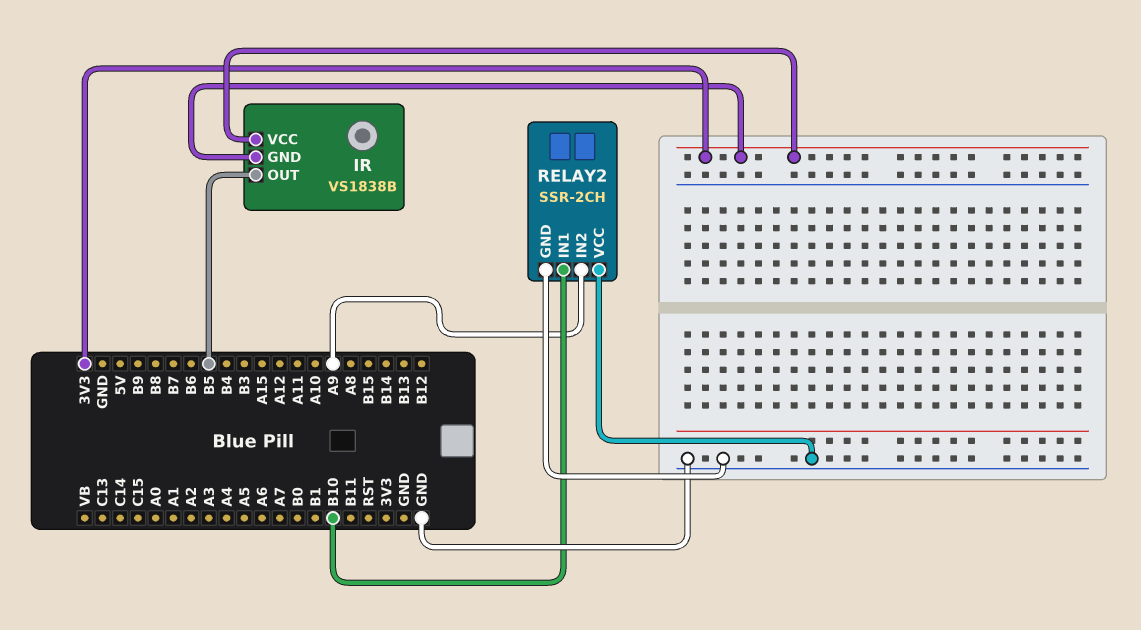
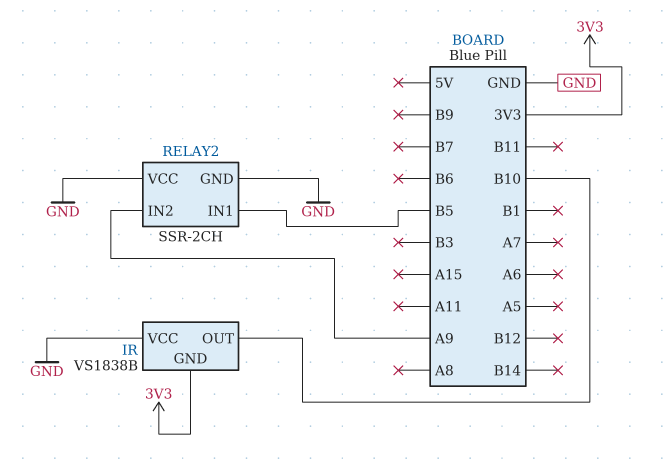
IR pin OUT: B5 -> B10
IR pin VCC: 3V3 -> GND
RELAY2 pin IN1: B10 -> B5

